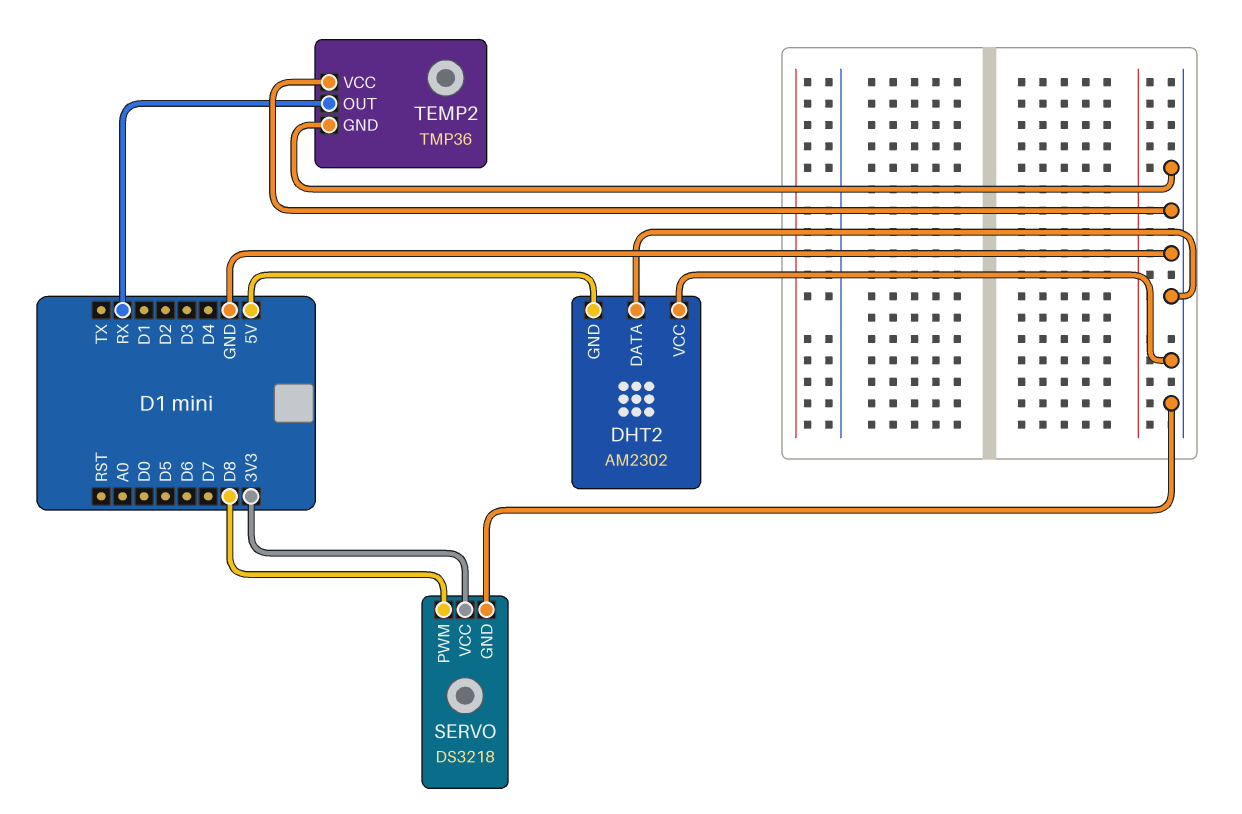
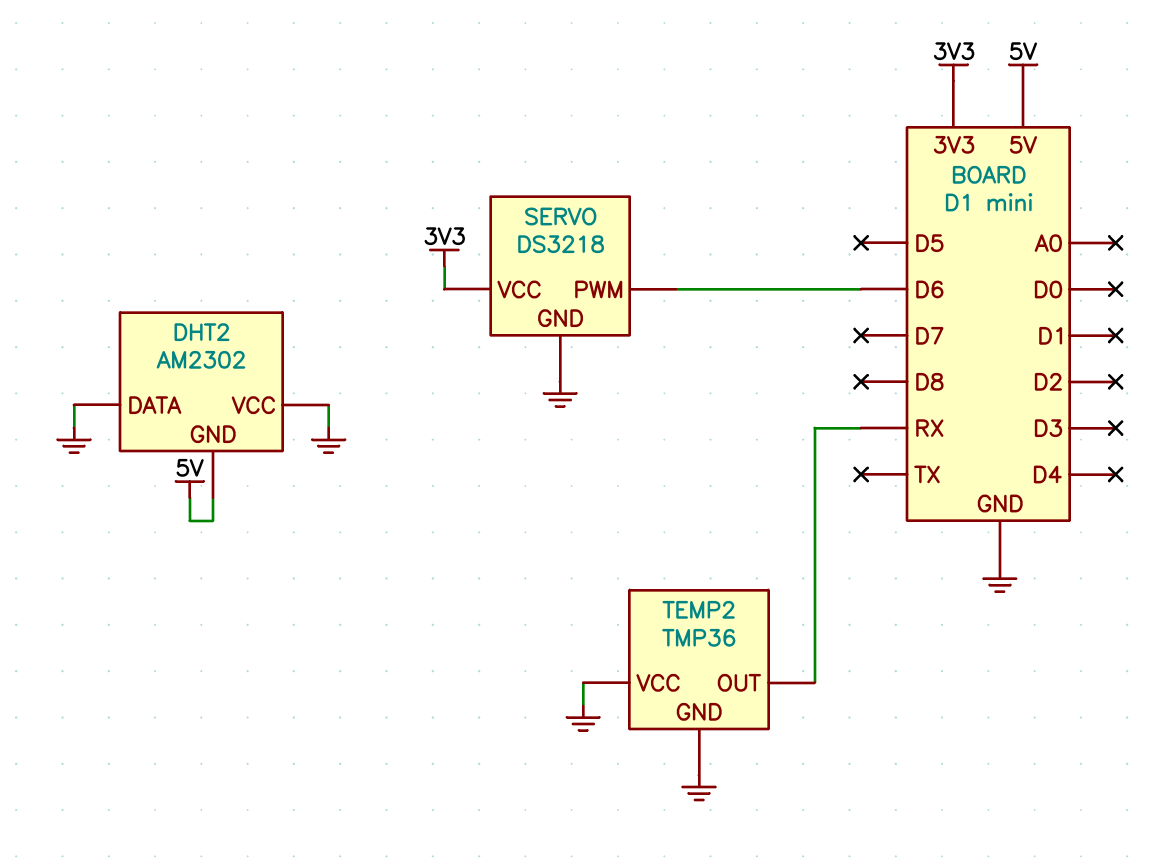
SERVO pin PWM: D8 -> D6

